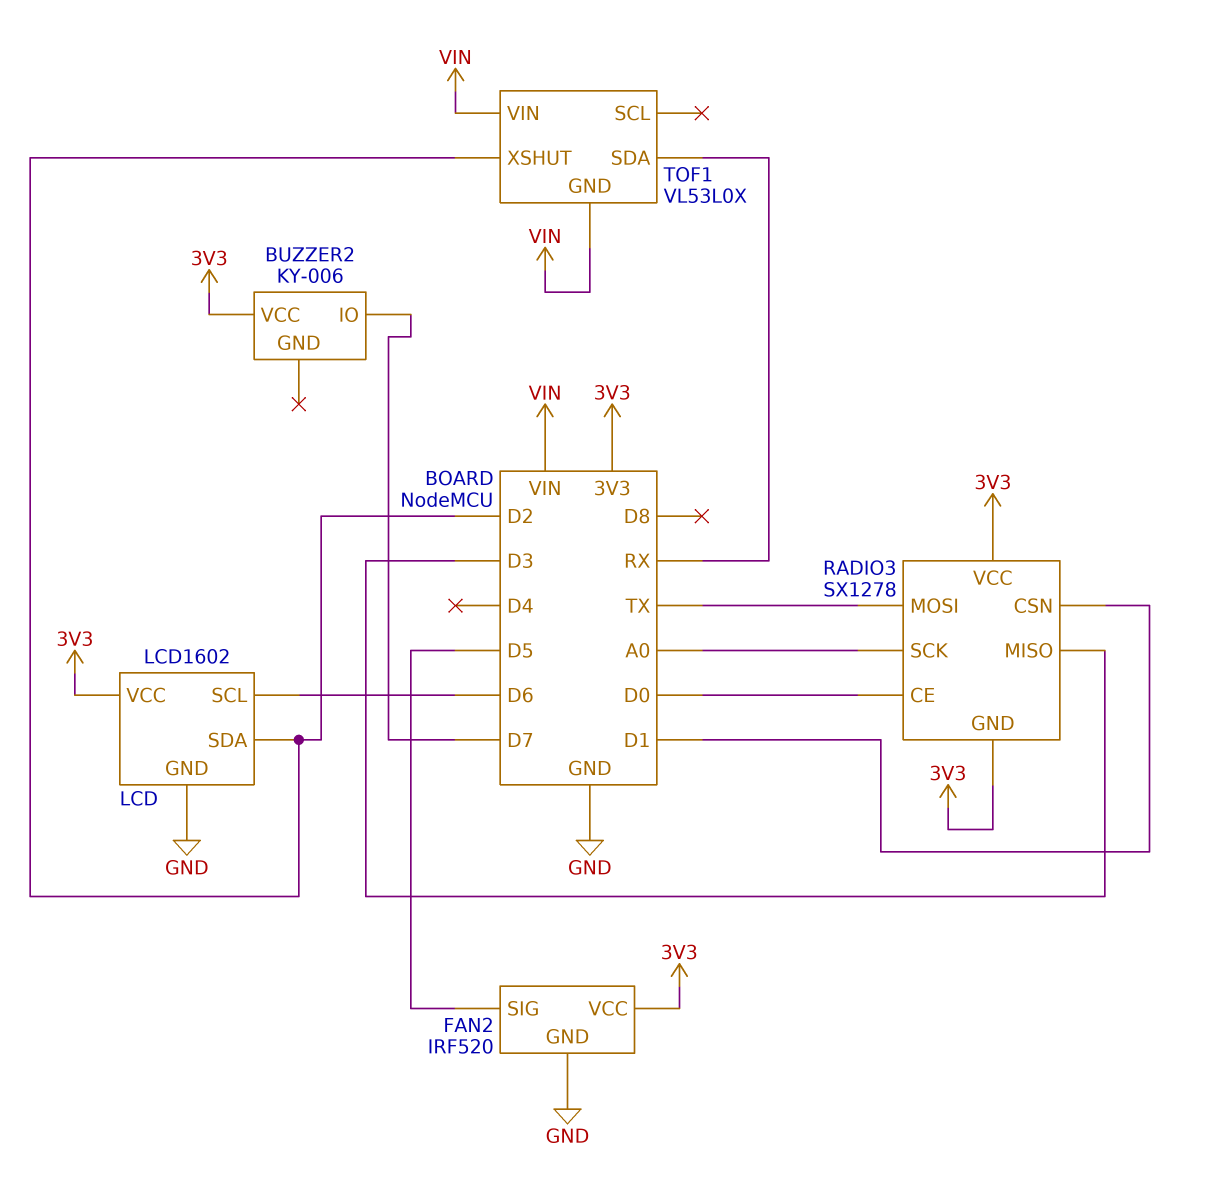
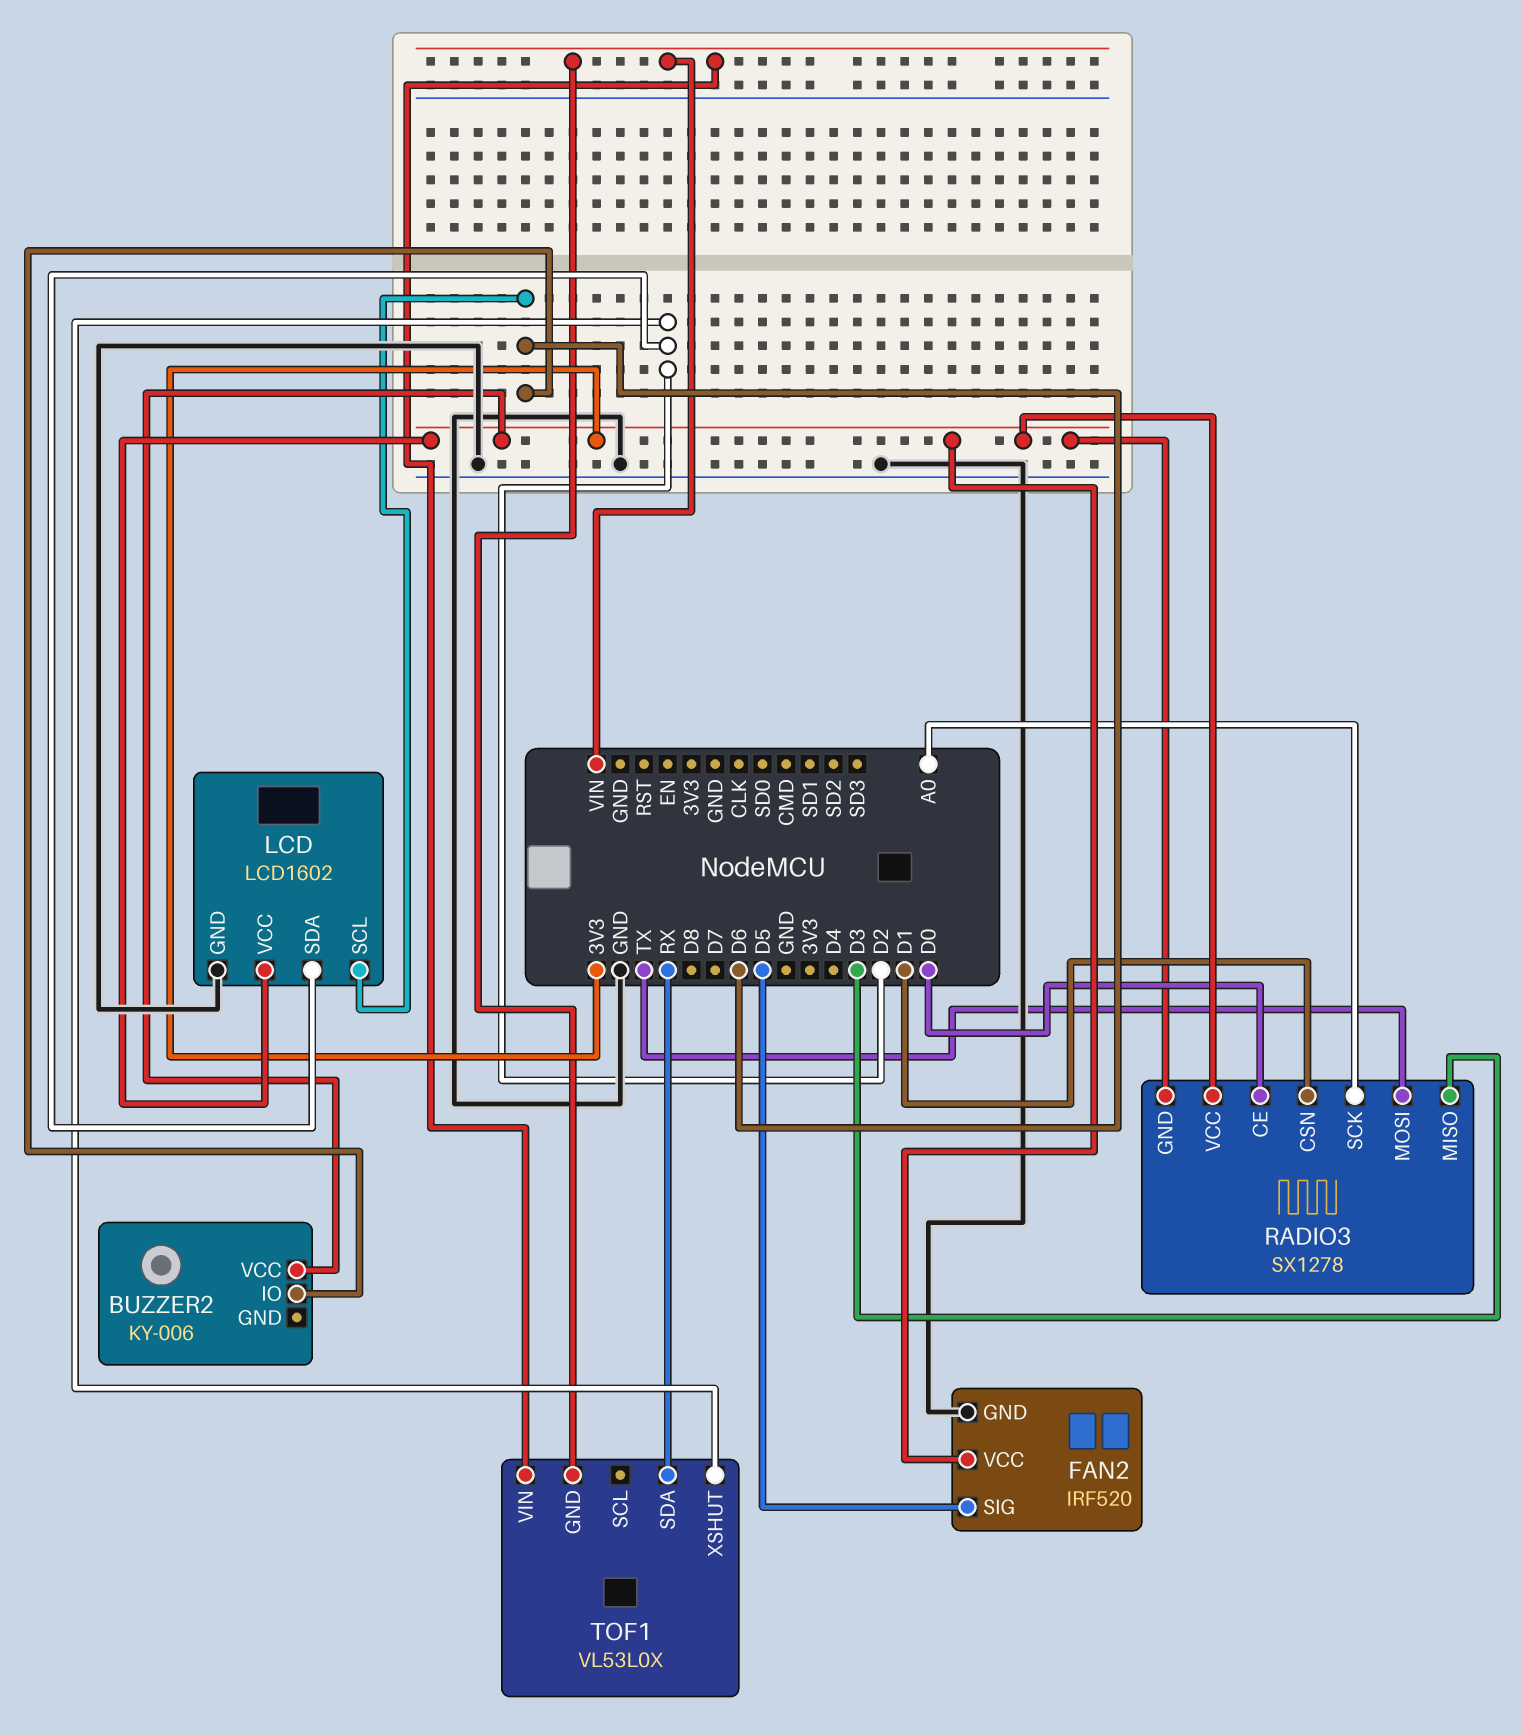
BUZZER2 pin IO: D7 -> D6

